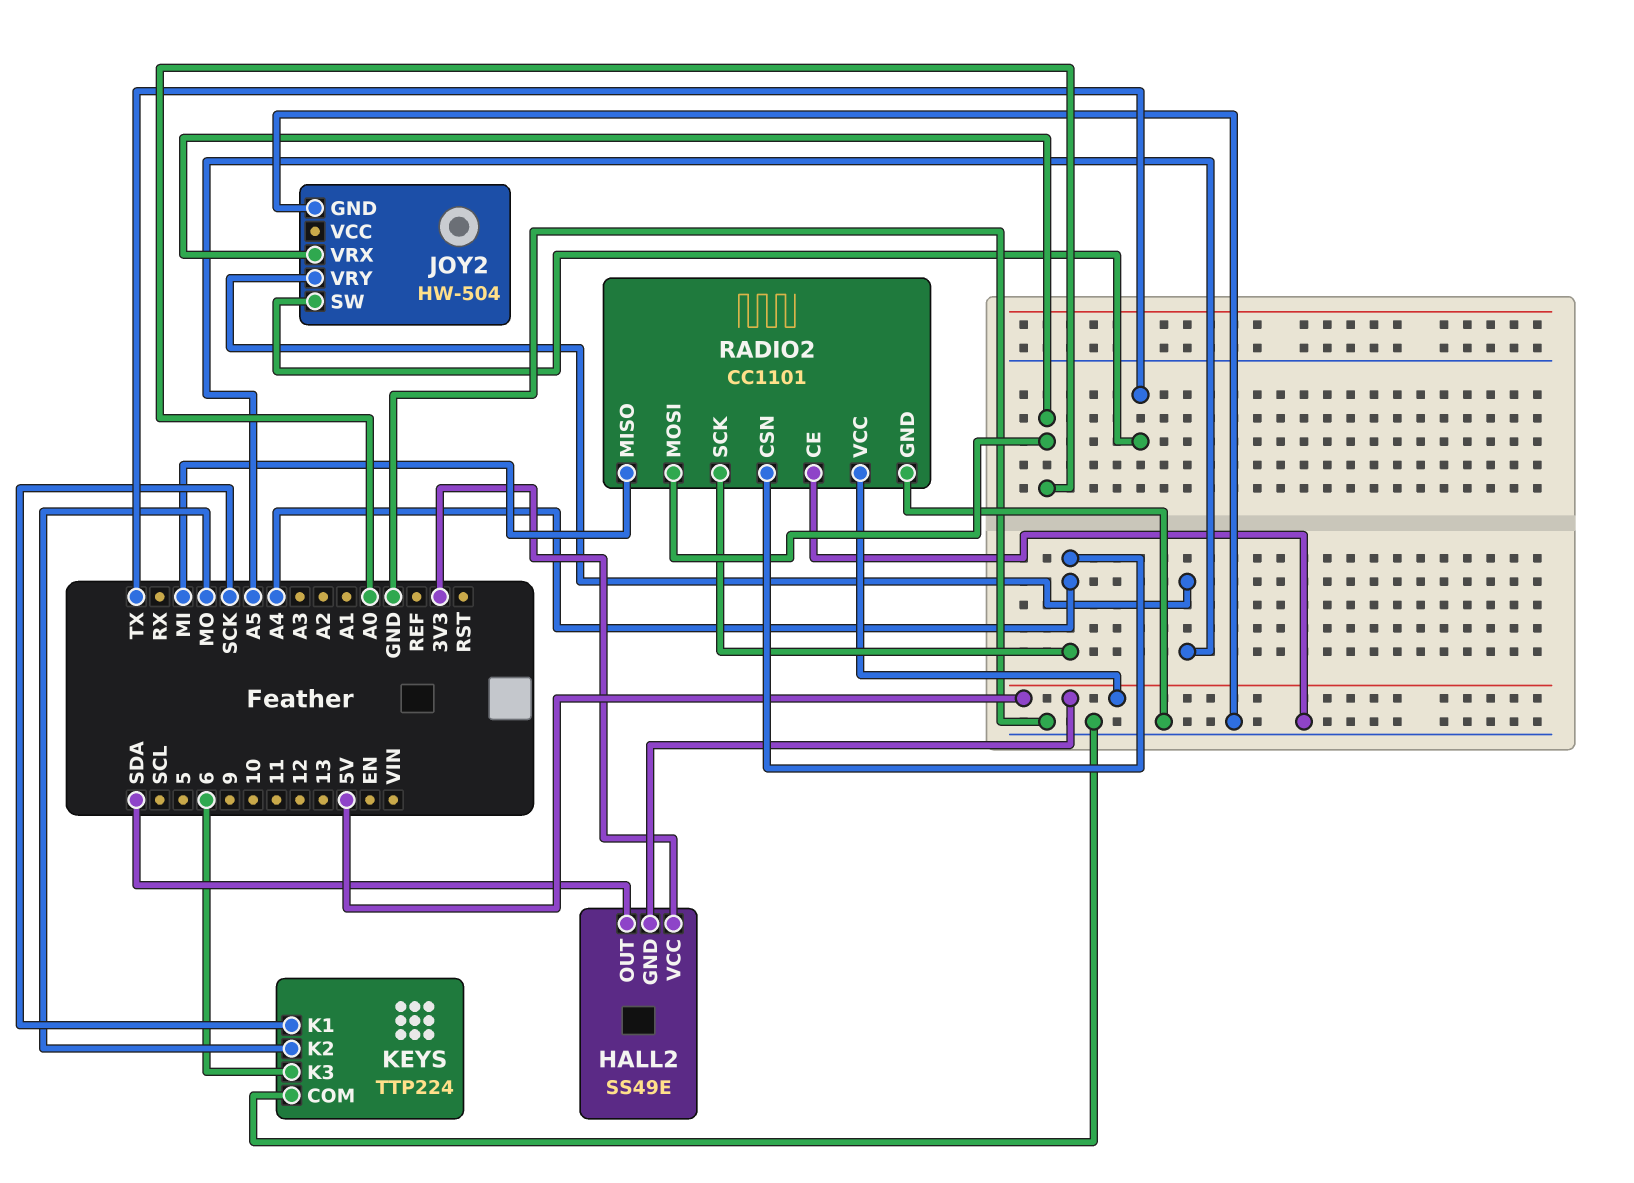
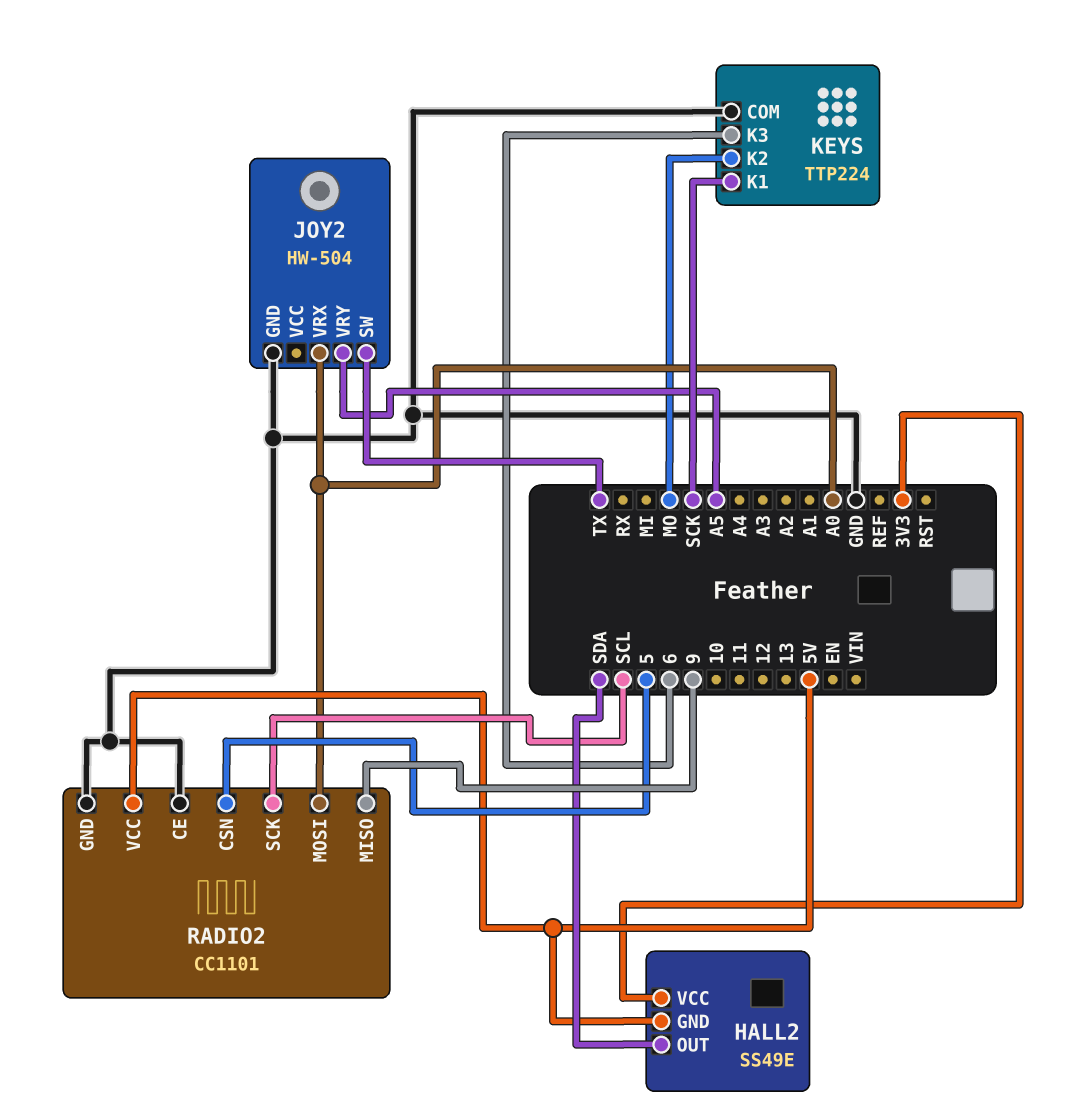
RADIO2 pin CSN: A4 -> 5
RADIO2 pin MISO: MI -> 9
RADIO2 pin SCK: A4 -> SCL

